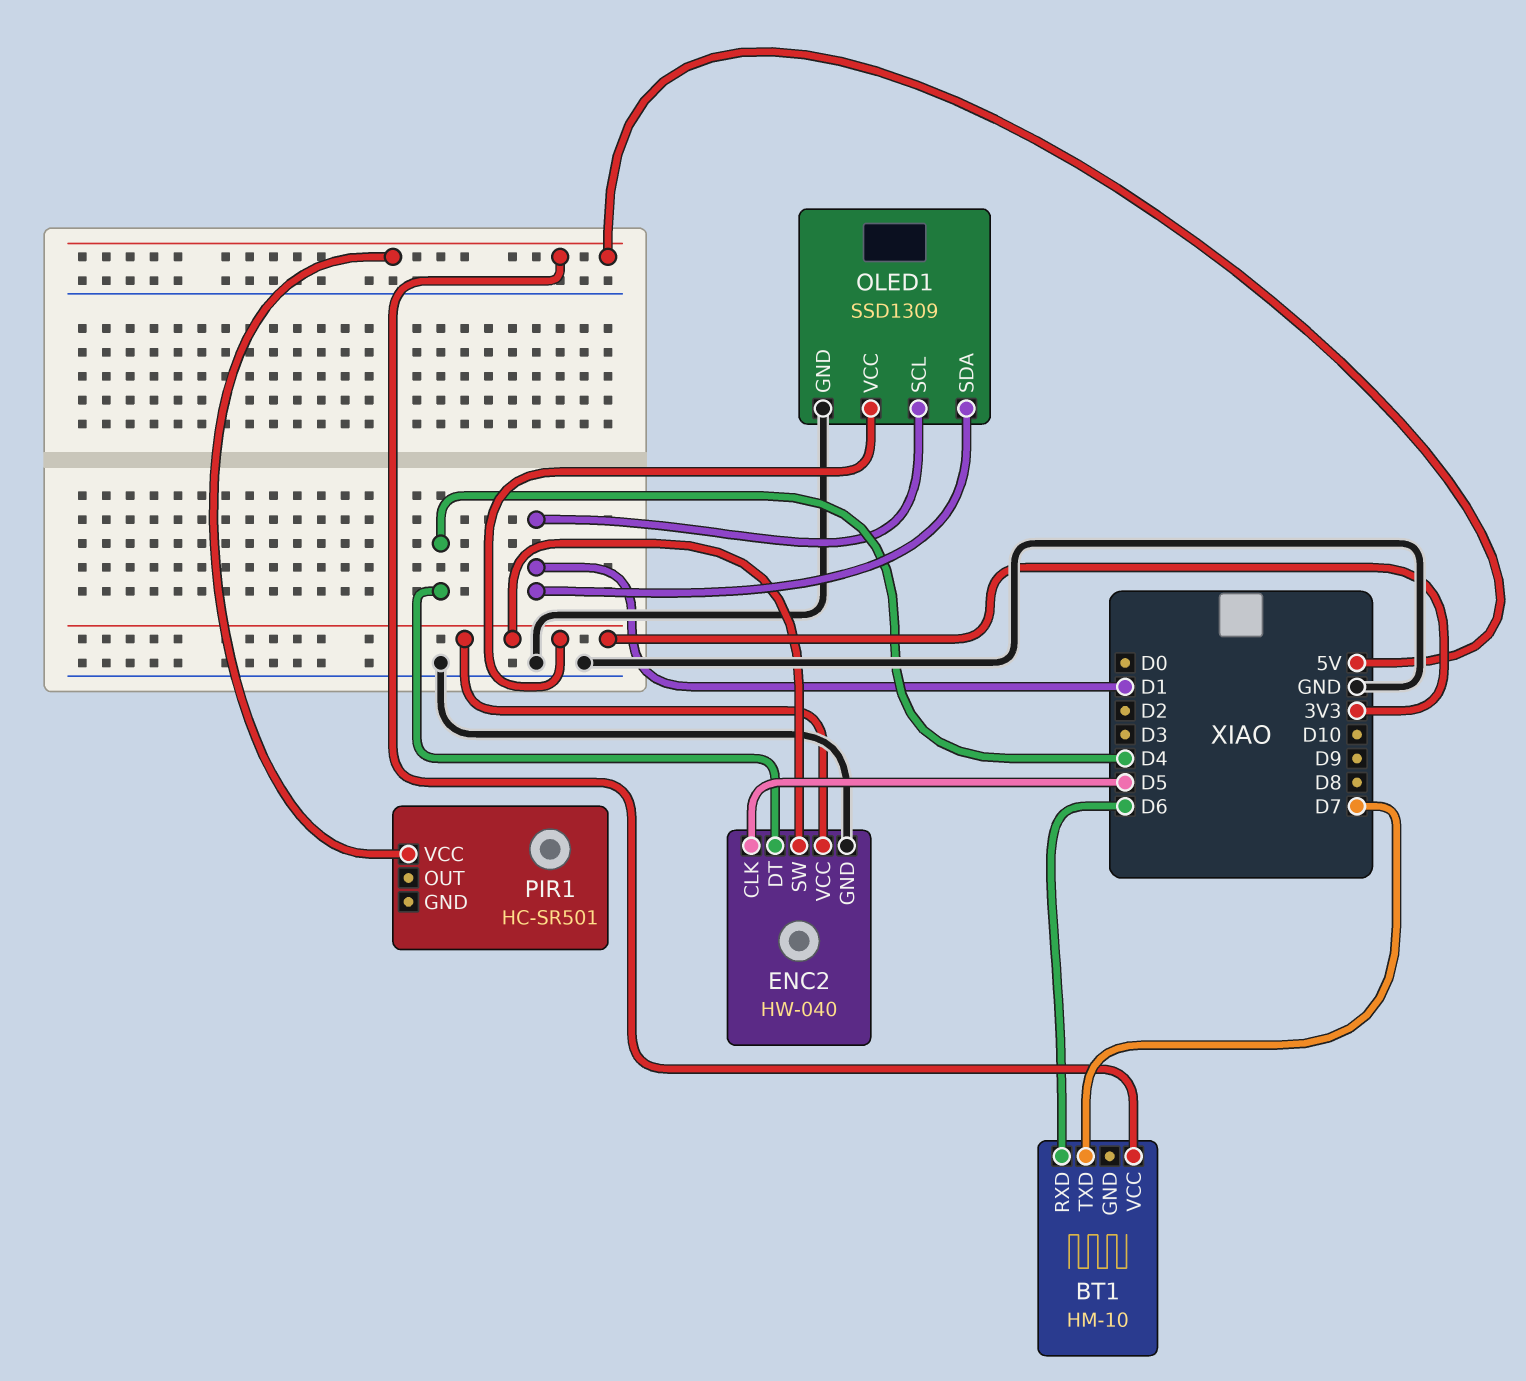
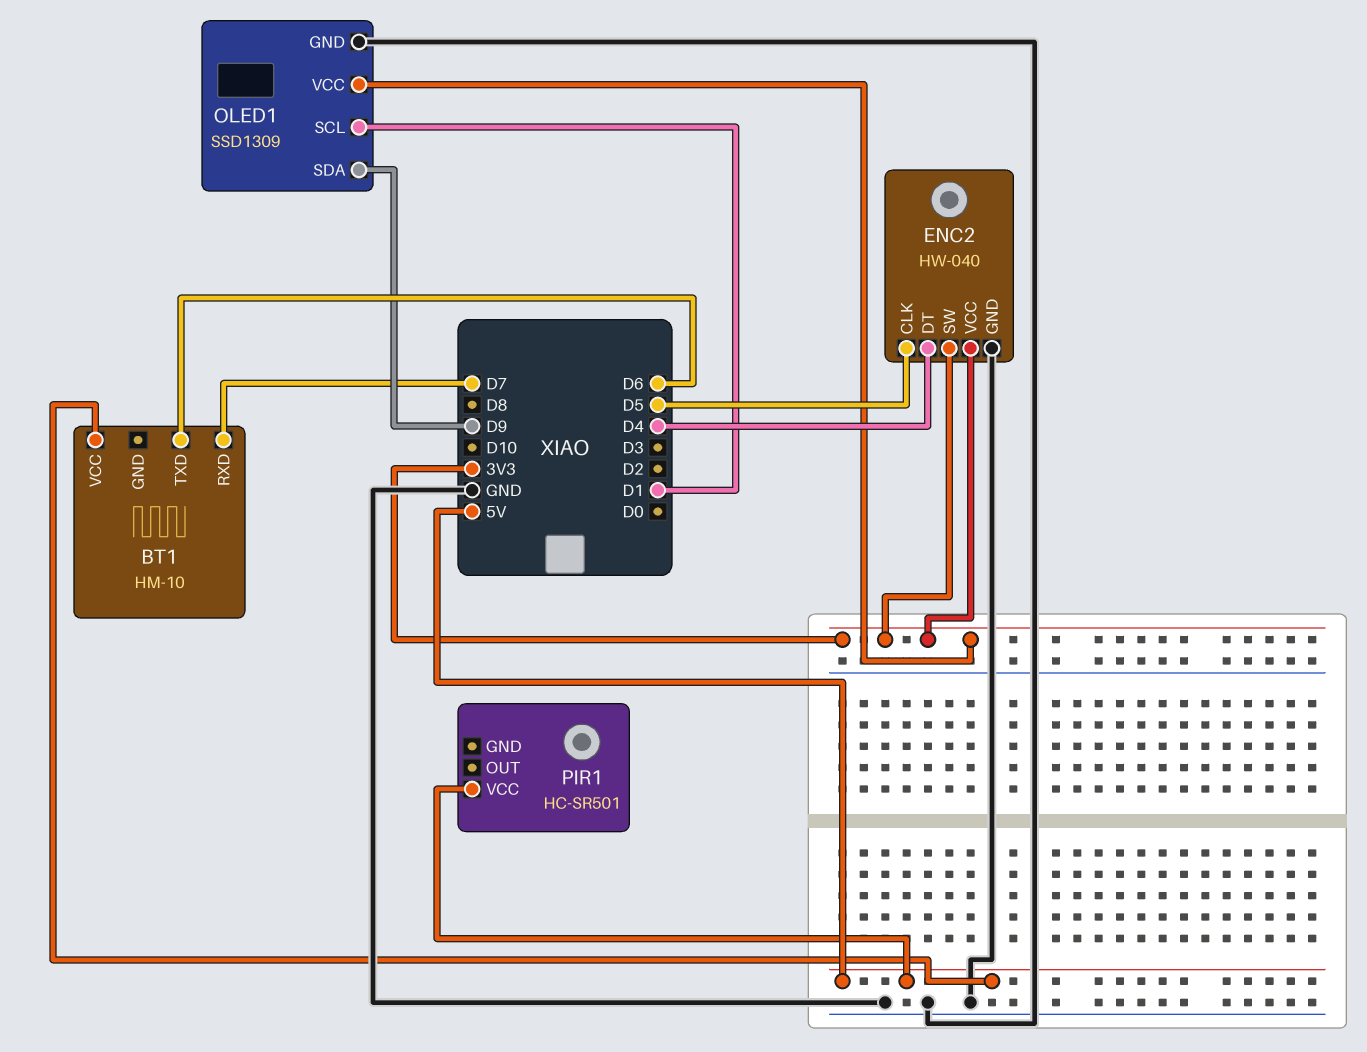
BT1 pin RXD: D6 -> D7
BT1 pin TXD: D7 -> D6
OLED1 pin SDA: D1 -> D9

